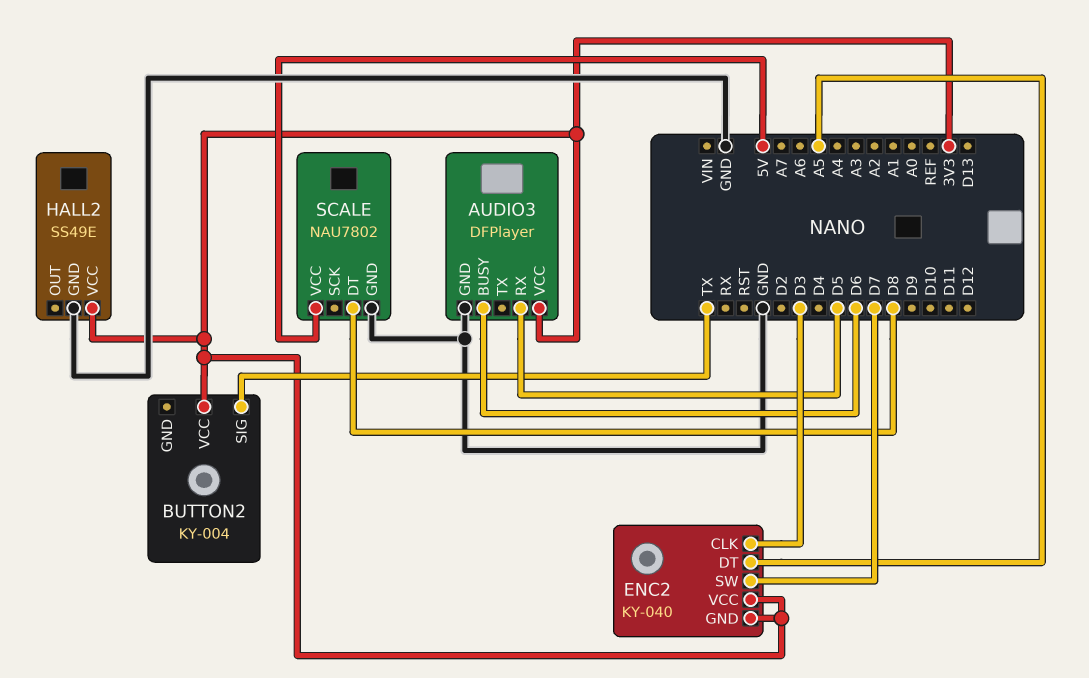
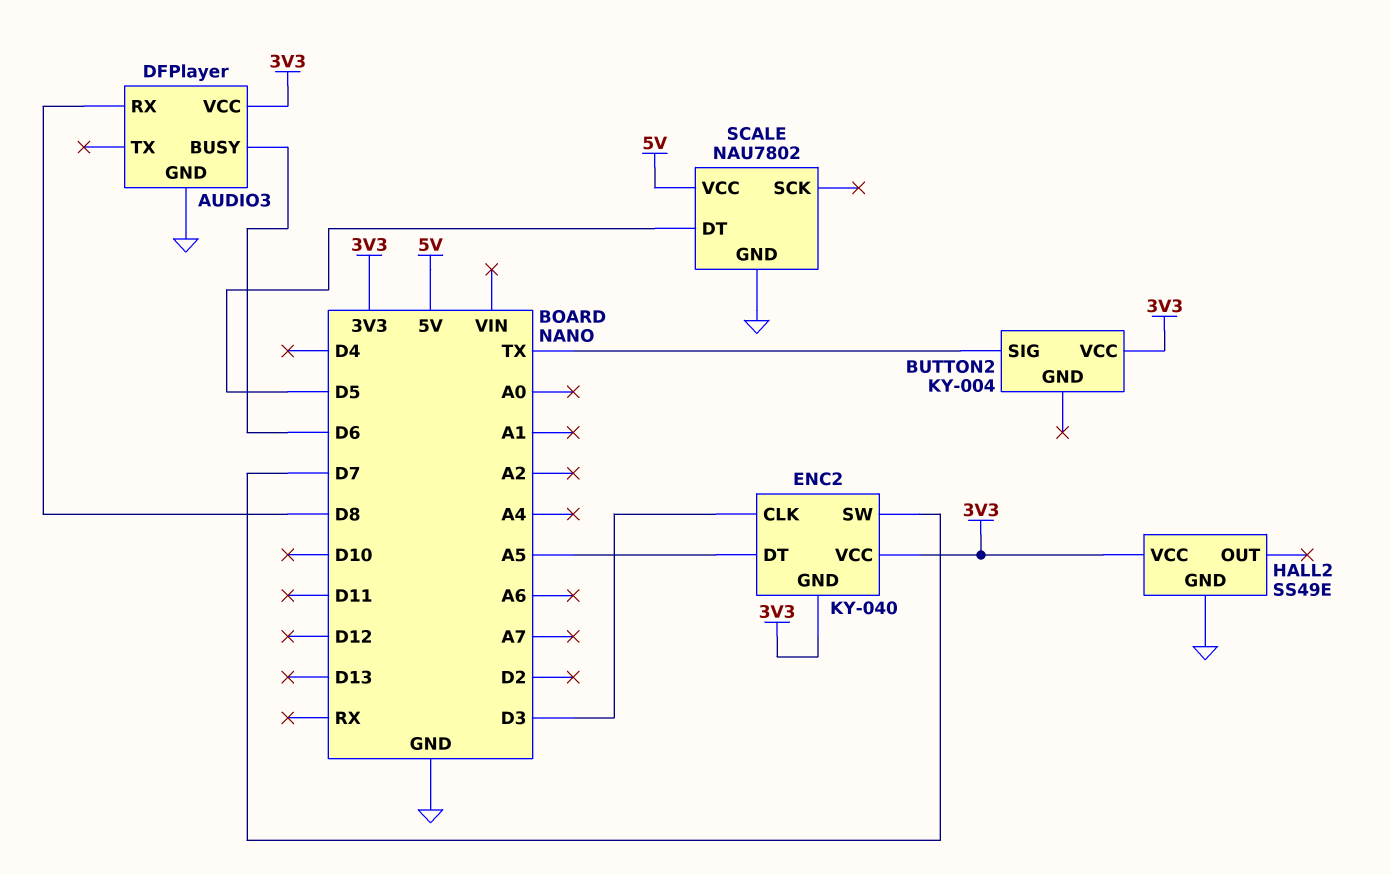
AUDIO3 pin RX: D5 -> D8
SCALE pin DT: D8 -> D5

